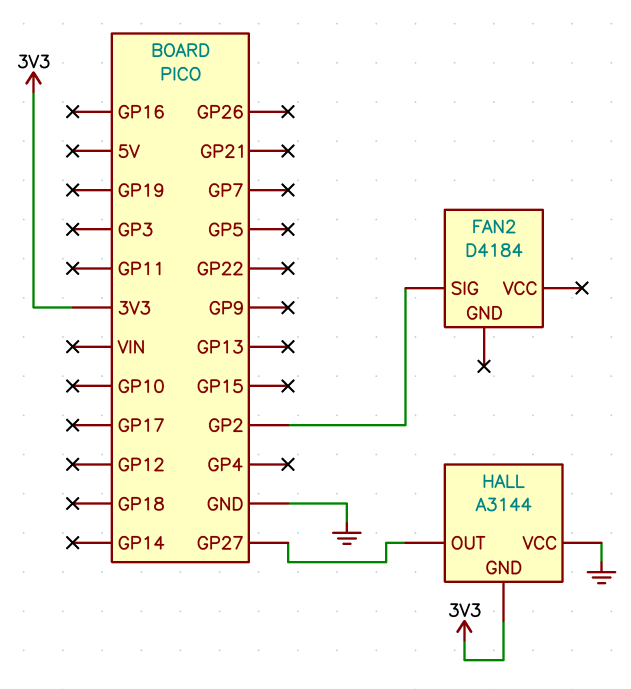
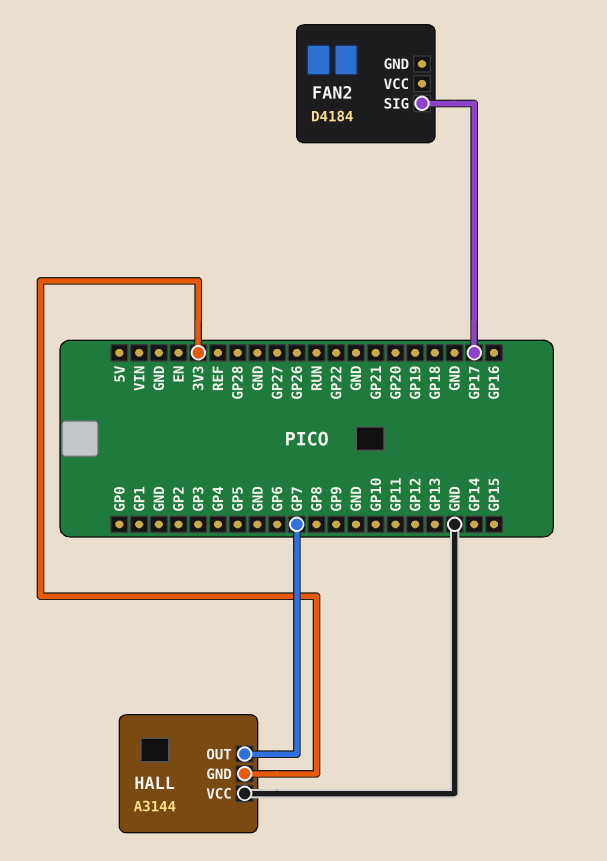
FAN2 pin SIG: GP2 -> GP17
HALL pin OUT: GP27 -> GP7

